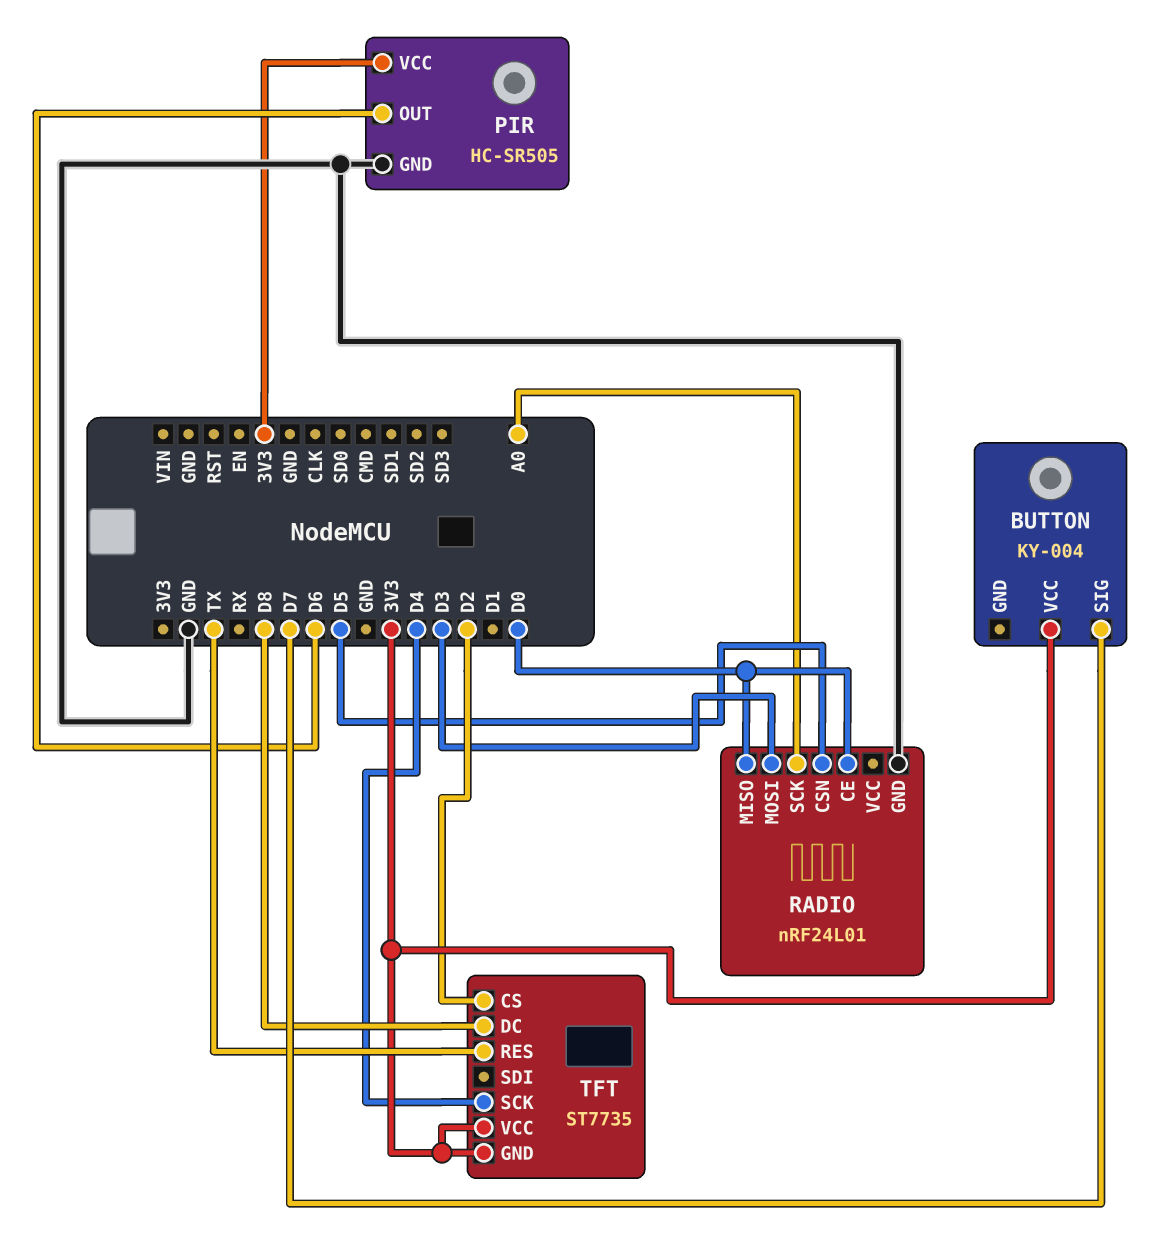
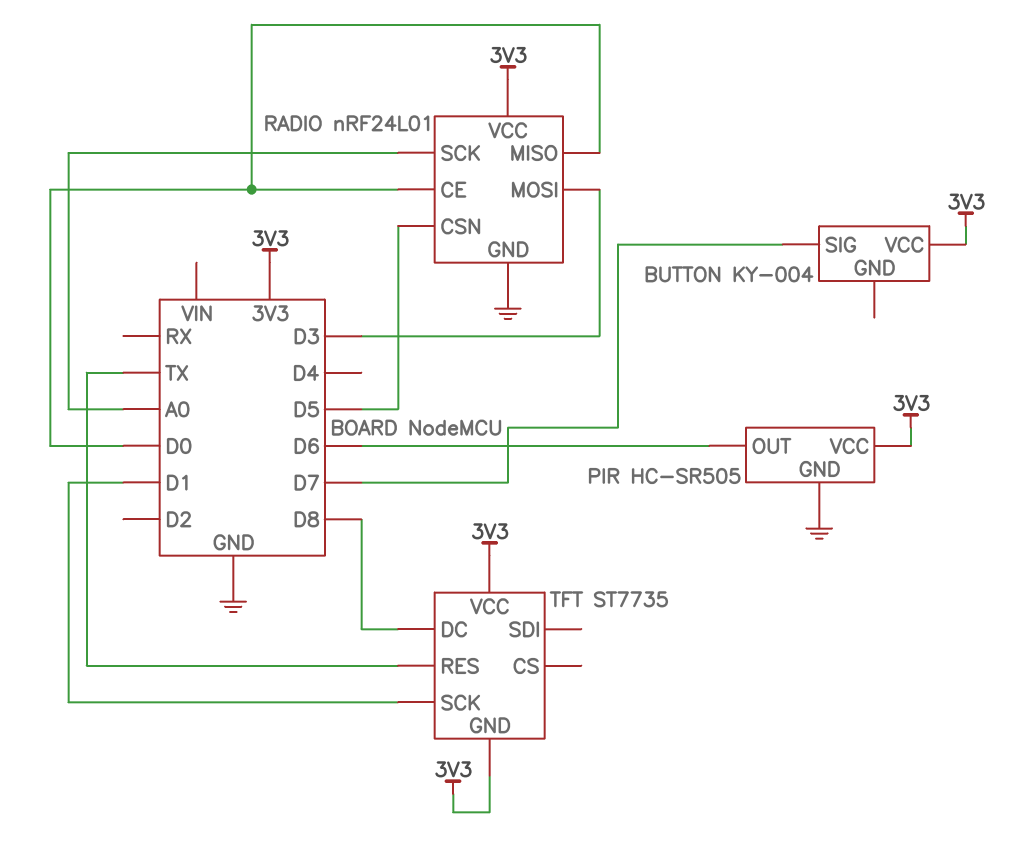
RADIO pin VCC: none -> 3V3
TFT pin CS: D2 -> none
TFT pin SCK: D4 -> D1

